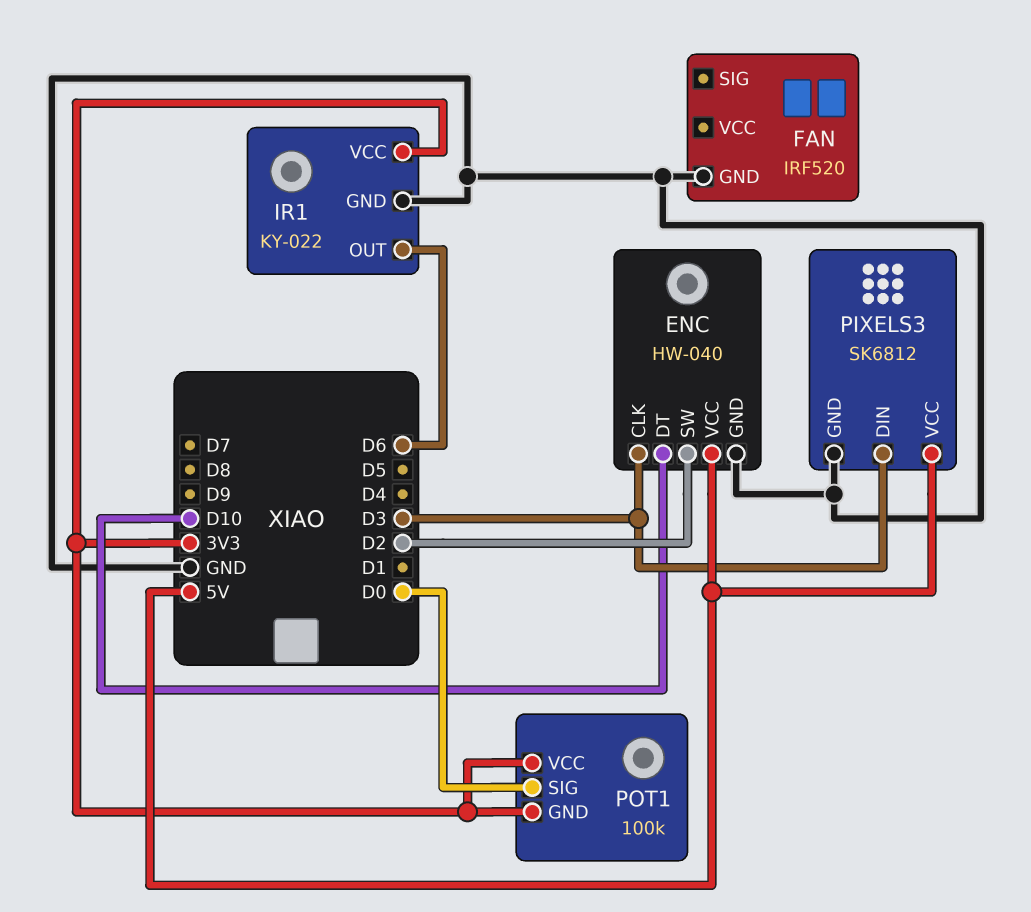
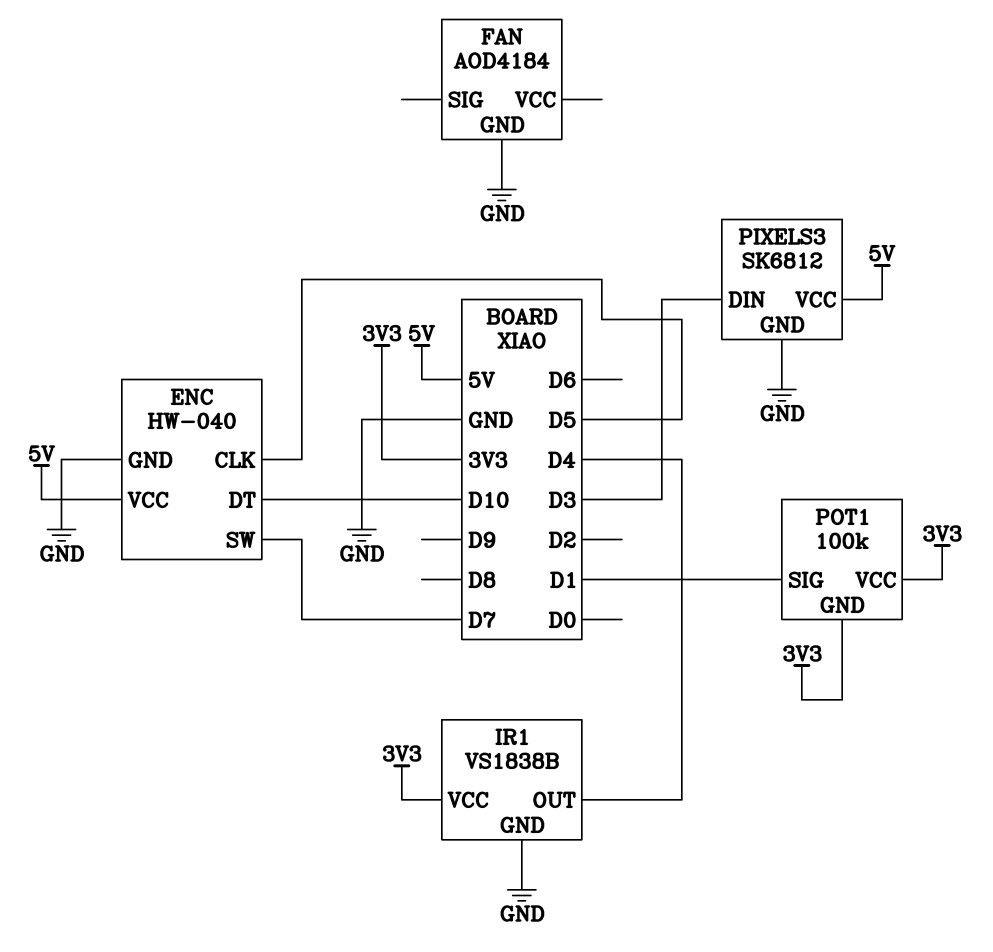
ENC pin CLK: D3 -> D5
ENC pin SW: D2 -> D7
FAN: IRF520 -> AOD4184
IR1: KY-022 -> VS1838B
IR1 pin OUT: D6 -> D4
POT1 pin SIG: D0 -> D1

